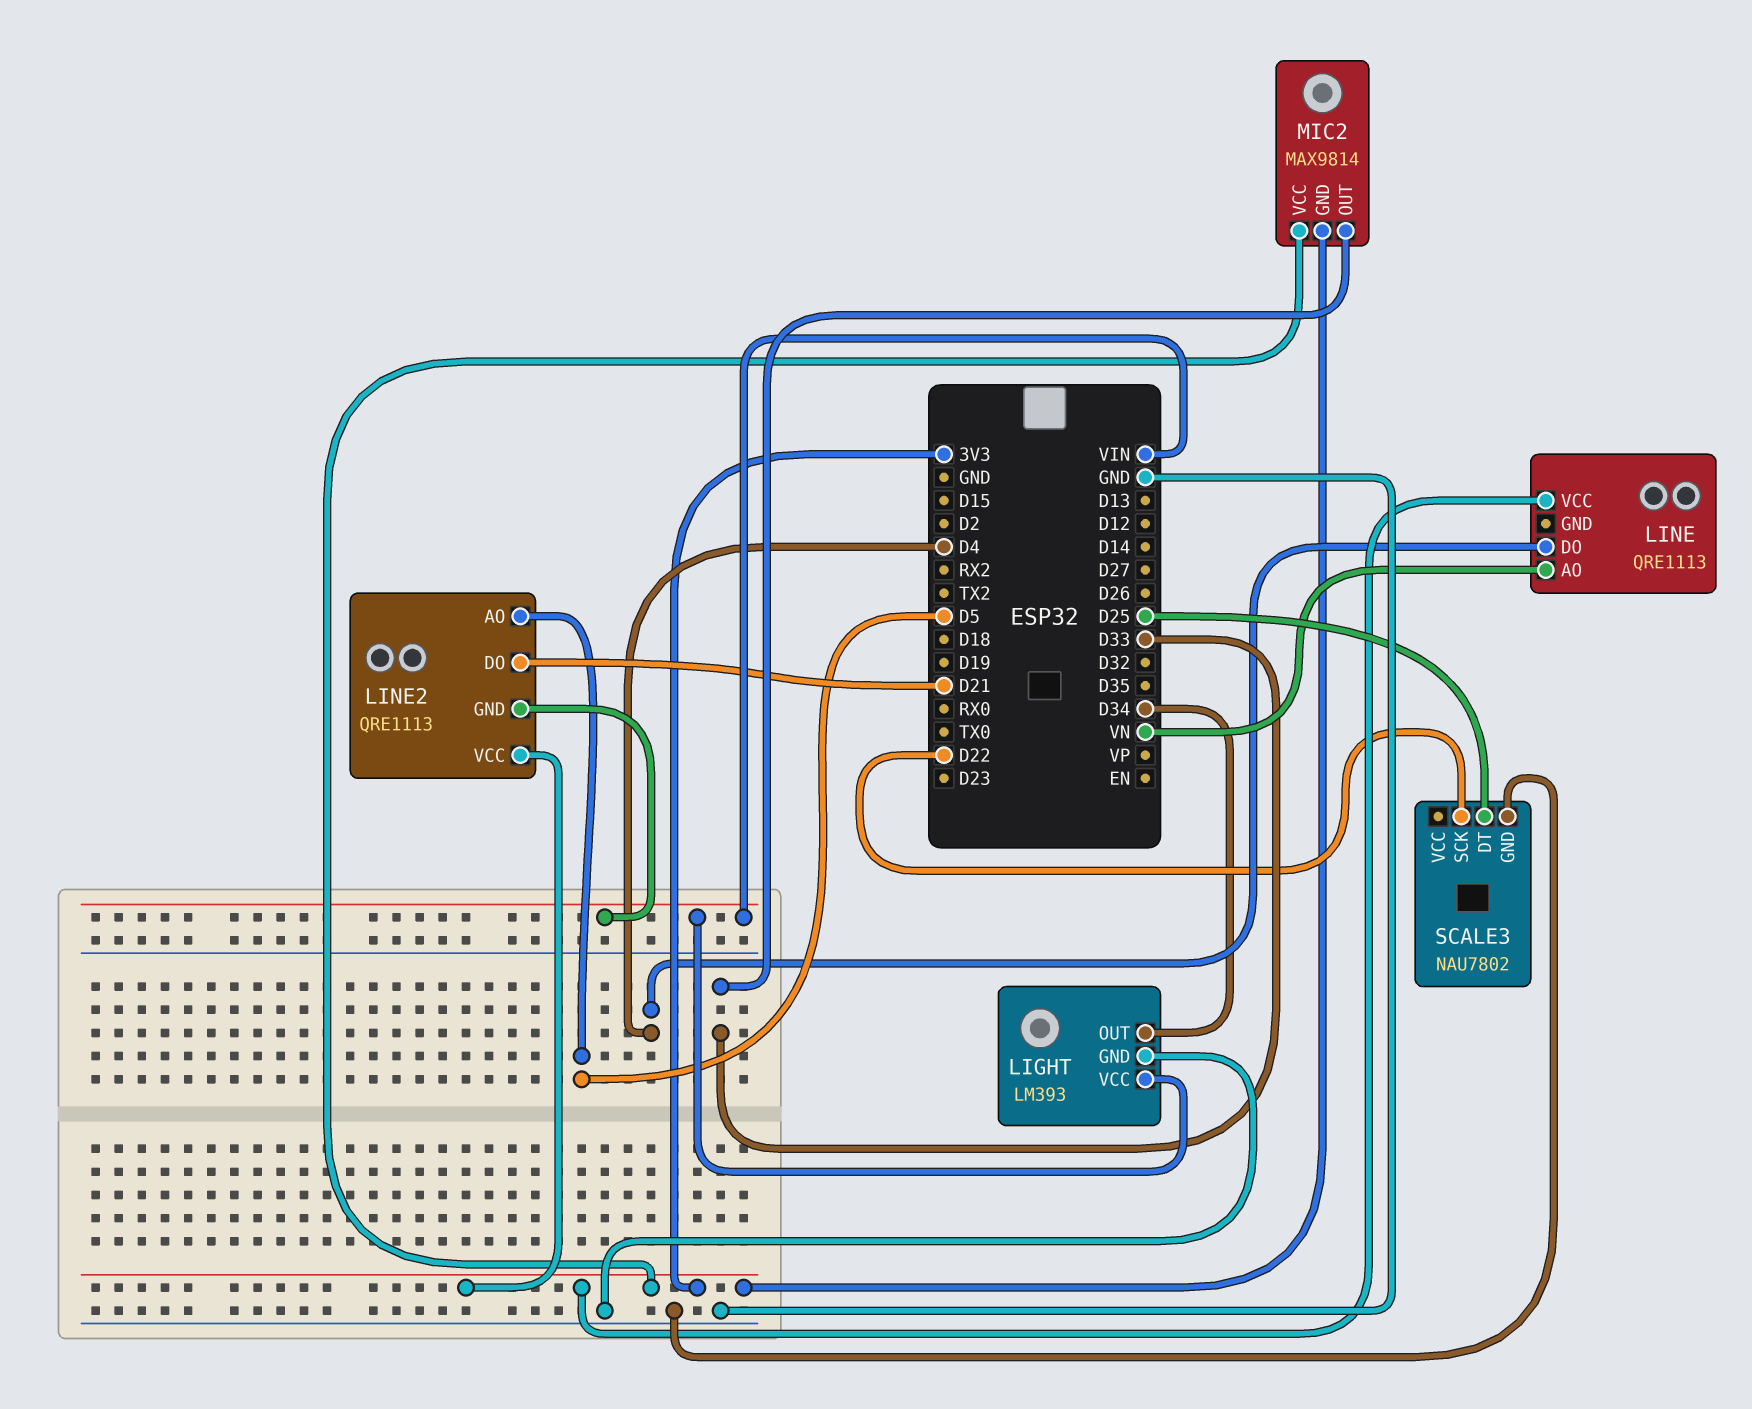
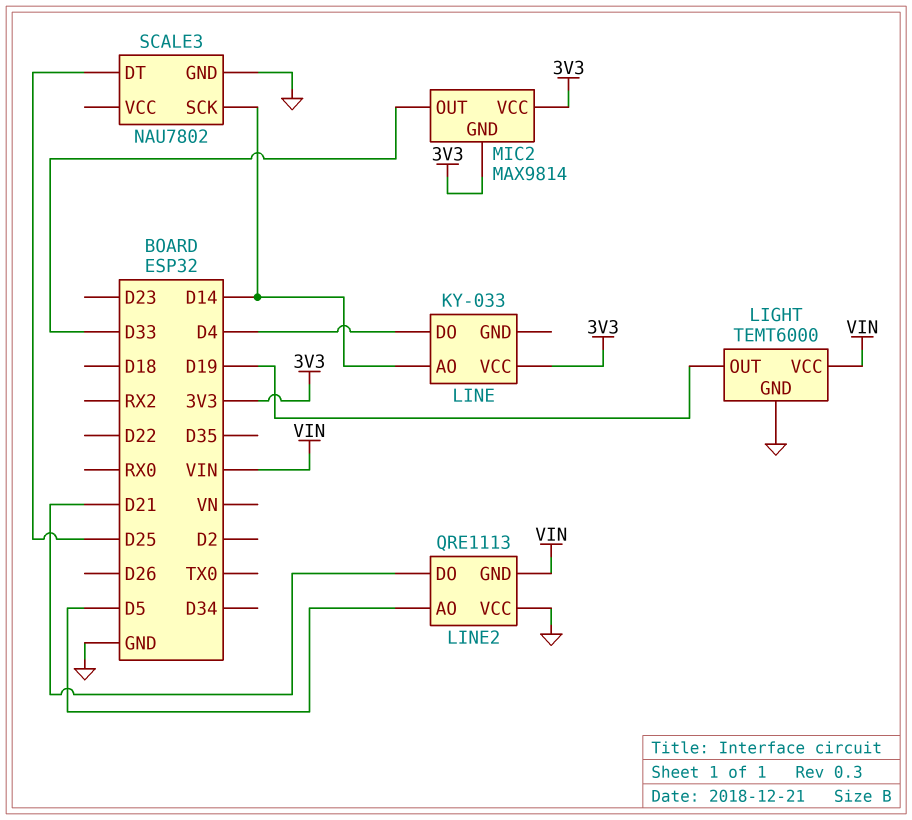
LIGHT: LM393 -> TEMT6000
LIGHT pin OUT: D34 -> D19
LINE: QRE1113 -> KY-033
LINE pin AO: VN -> D14
LINE2 pin VCC: 3V3 -> GND
SCALE3 pin SCK: D22 -> D14

